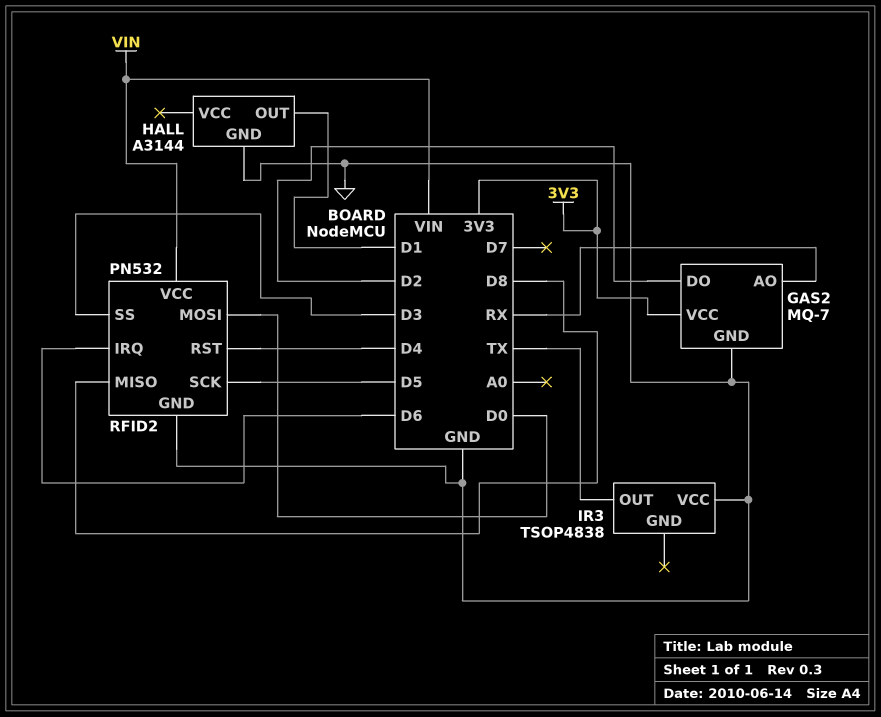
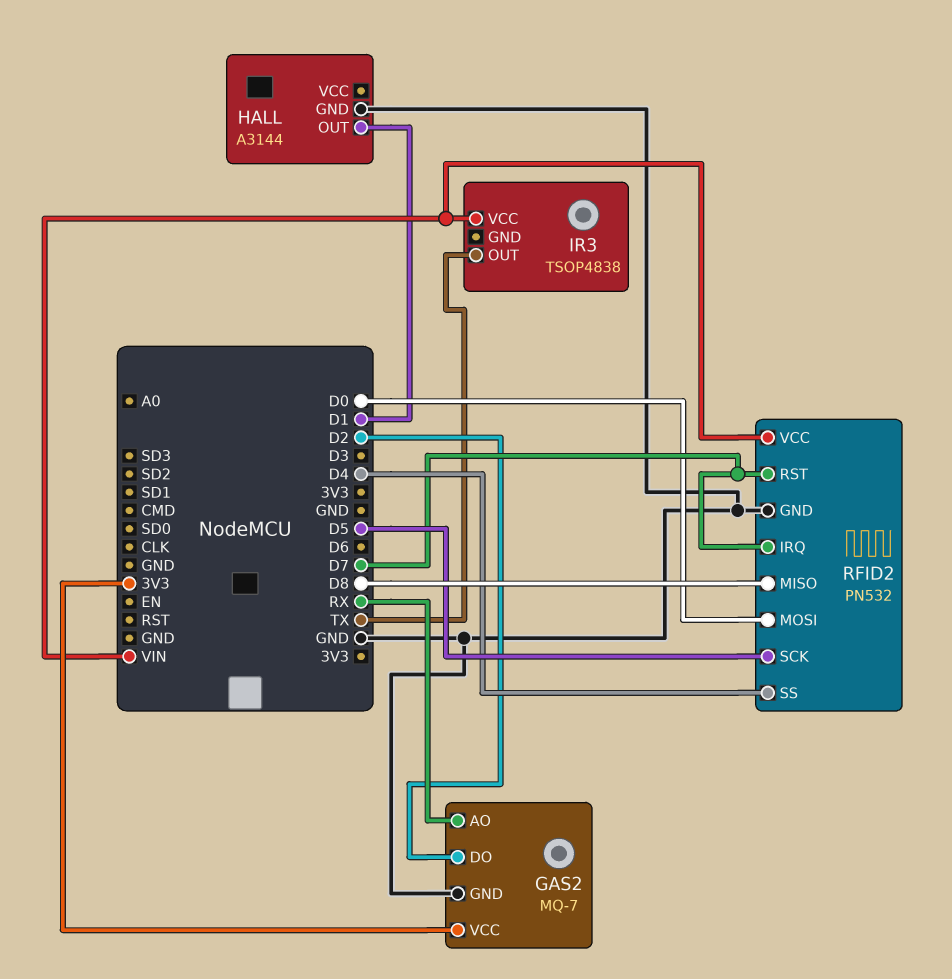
IR3 pin VCC: GND -> VIN
RFID2 pin IRQ: D6 -> D7
RFID2 pin RST: D4 -> D7
RFID2 pin SS: D3 -> D4

